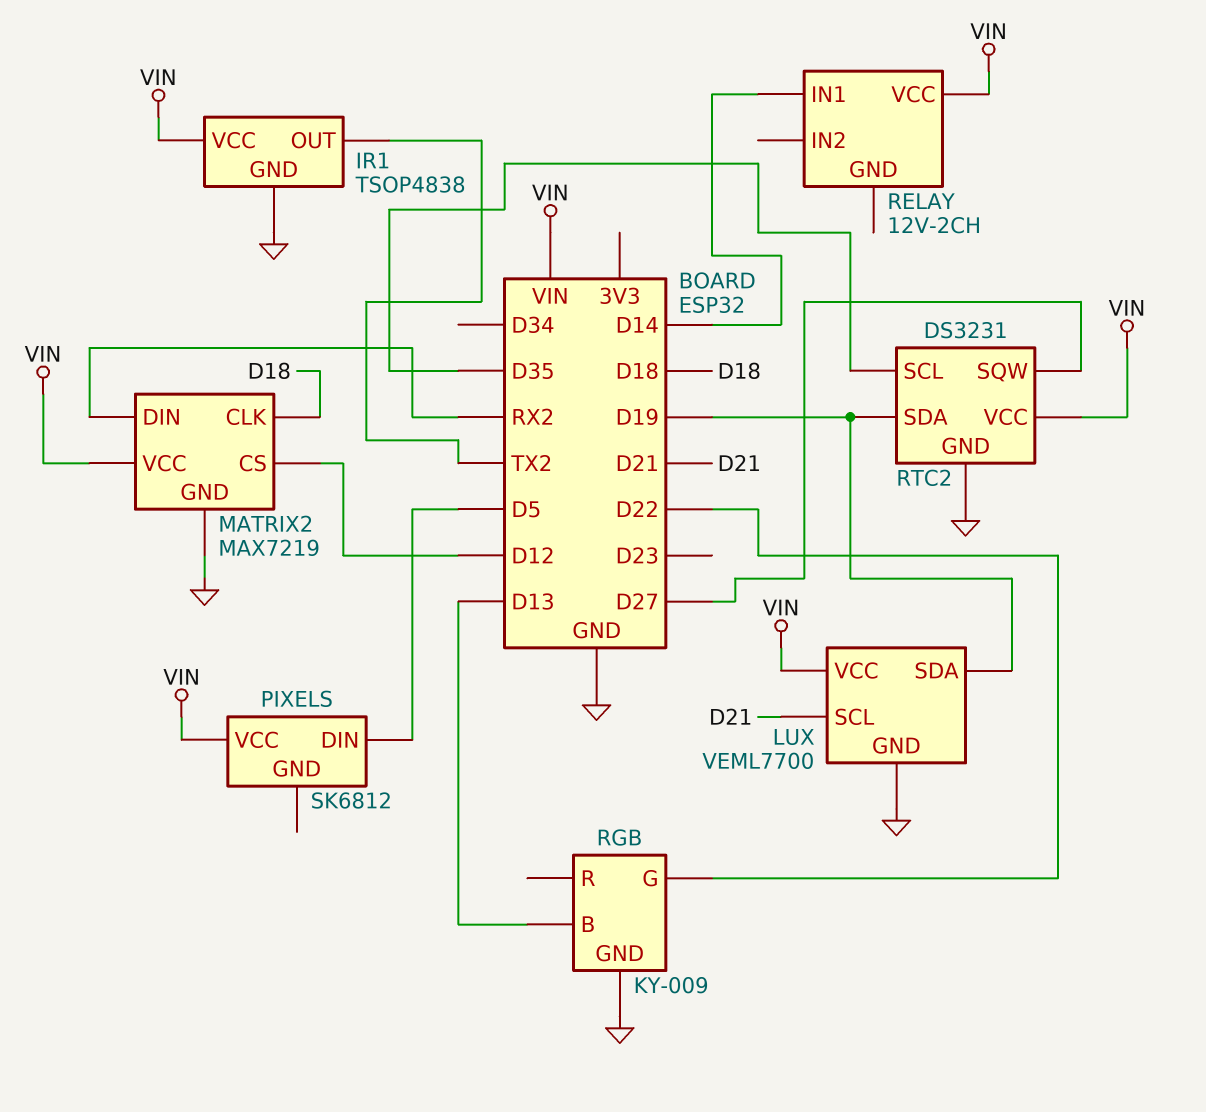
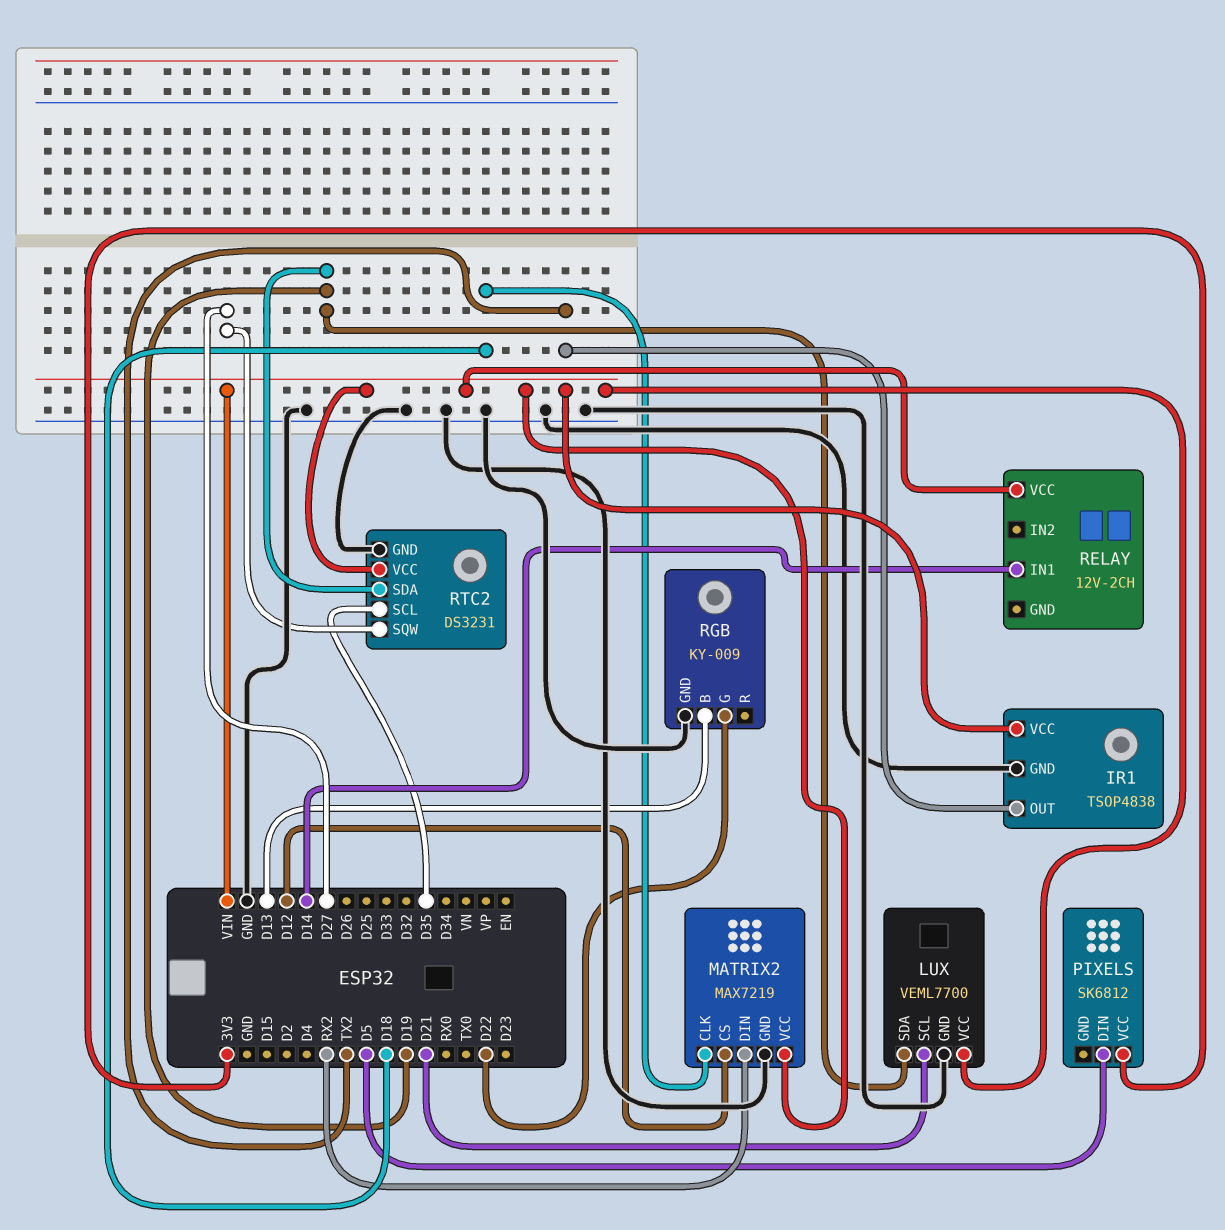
PIXELS pin VCC: VIN -> 3V3

